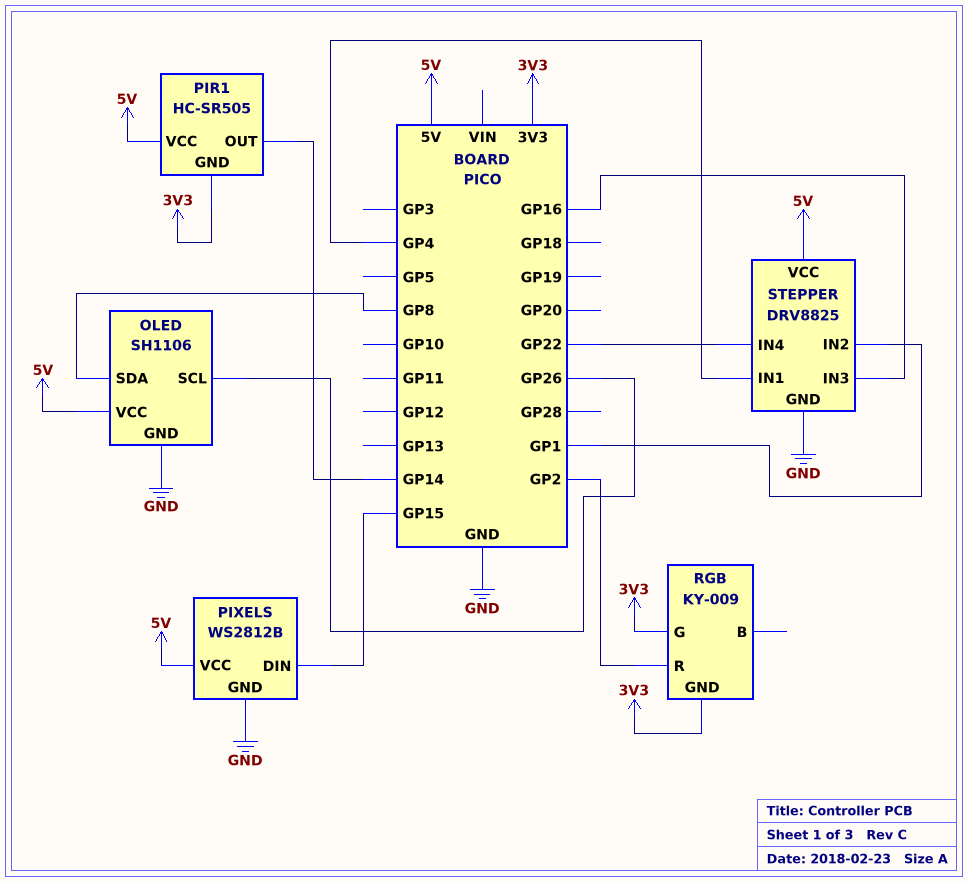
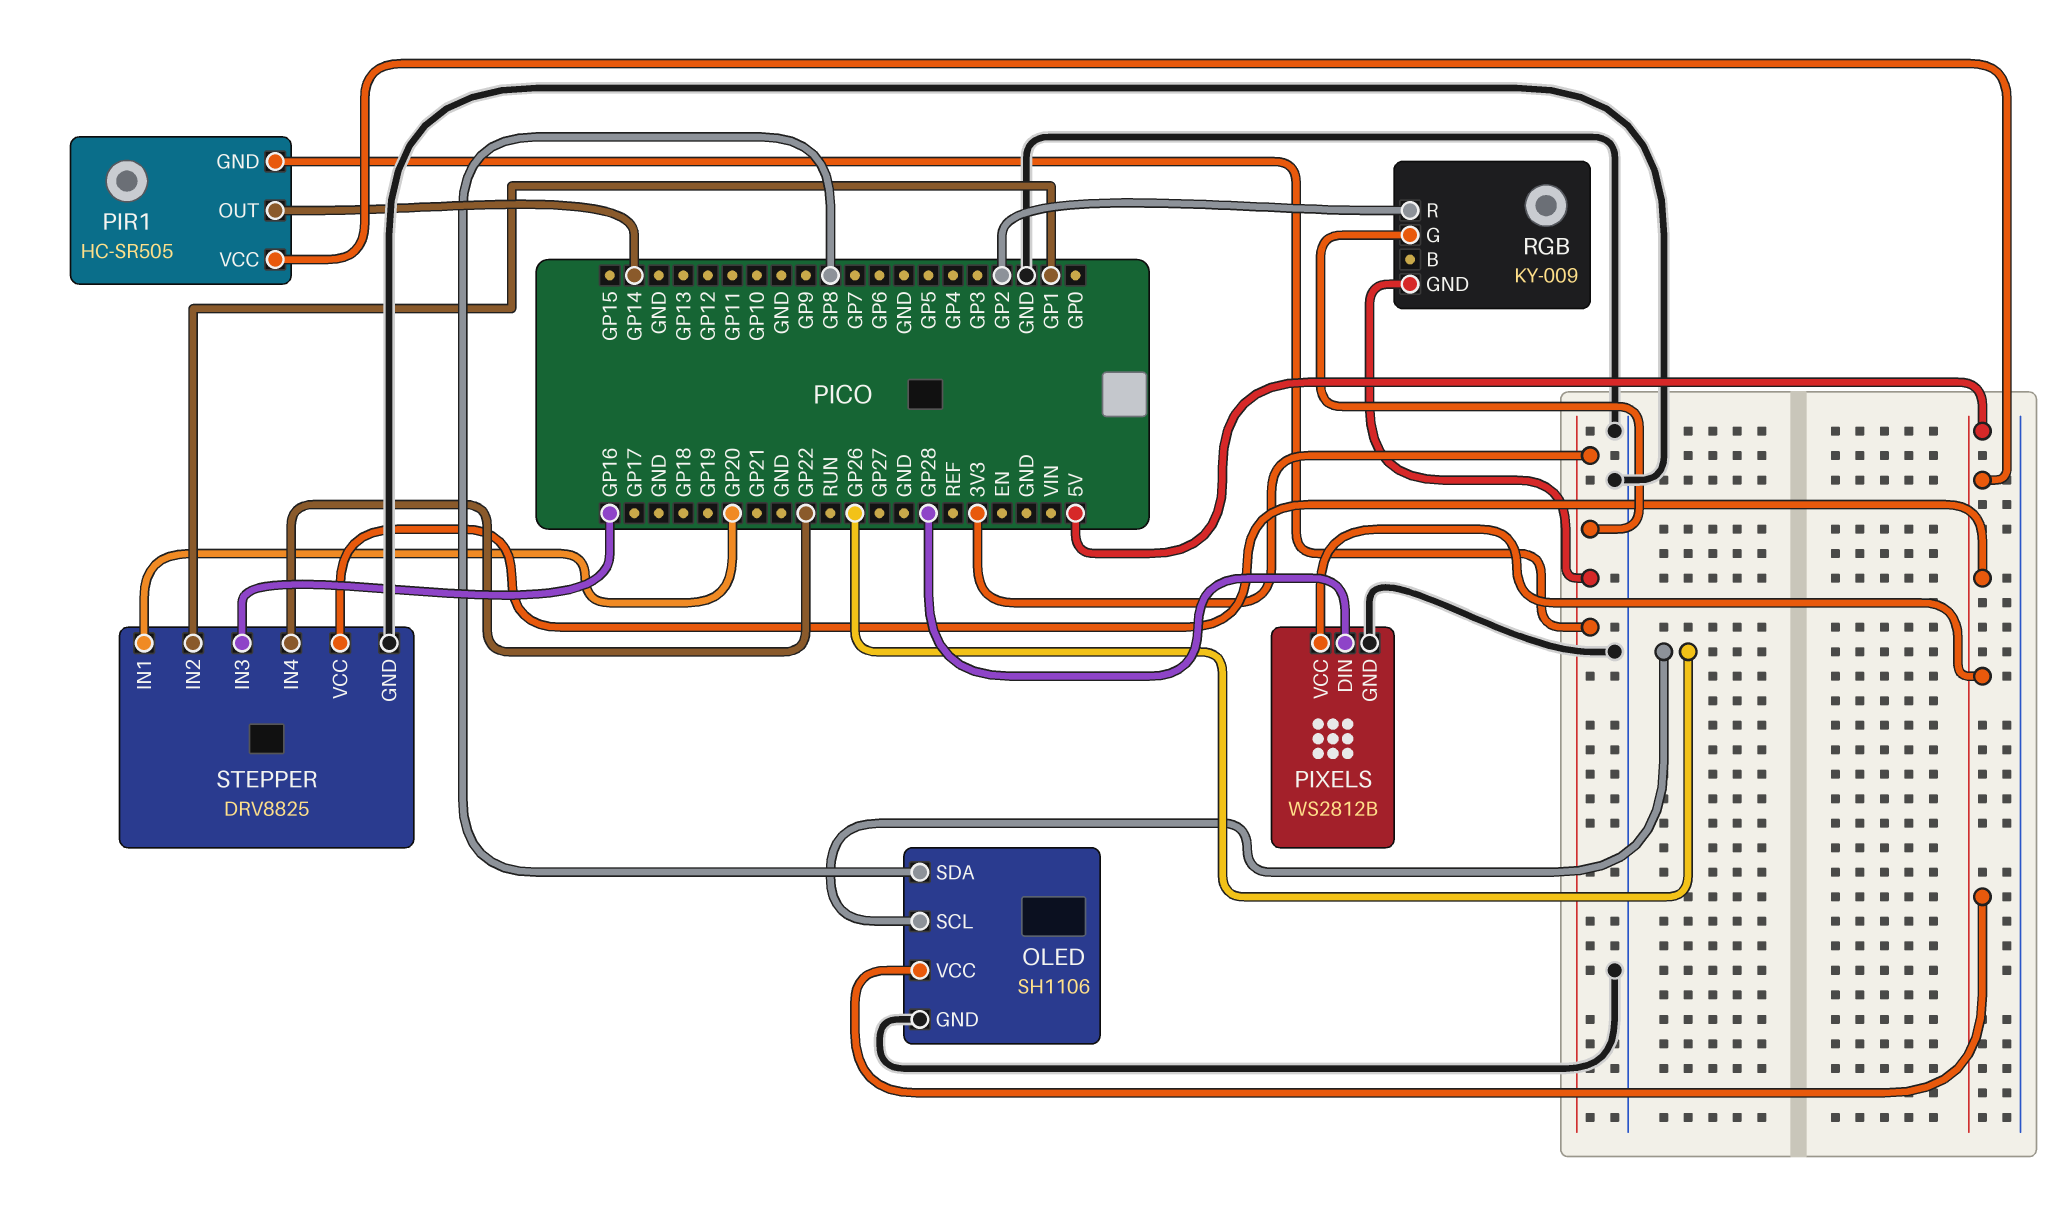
PIXELS pin DIN: GP15 -> GP28
STEPPER pin IN1: GP4 -> GP20

